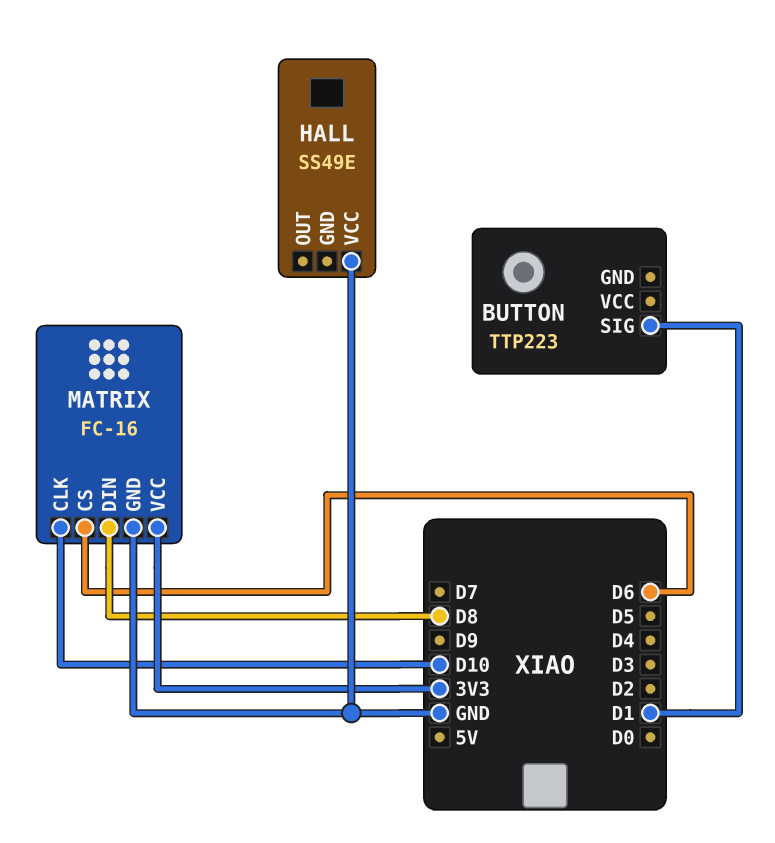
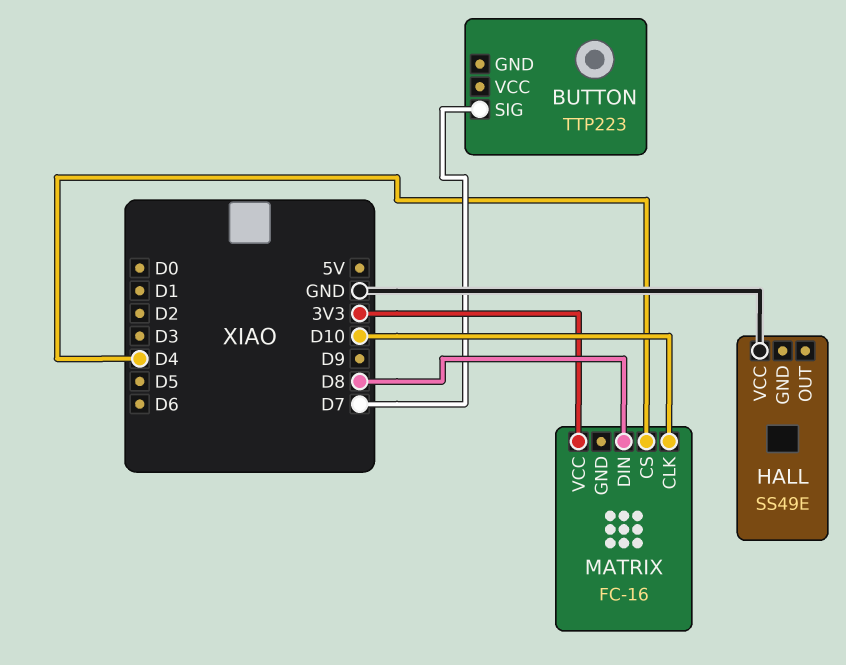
BUTTON pin SIG: D1 -> D7
MATRIX pin CS: D6 -> D4
MATRIX pin GND: GND -> none

